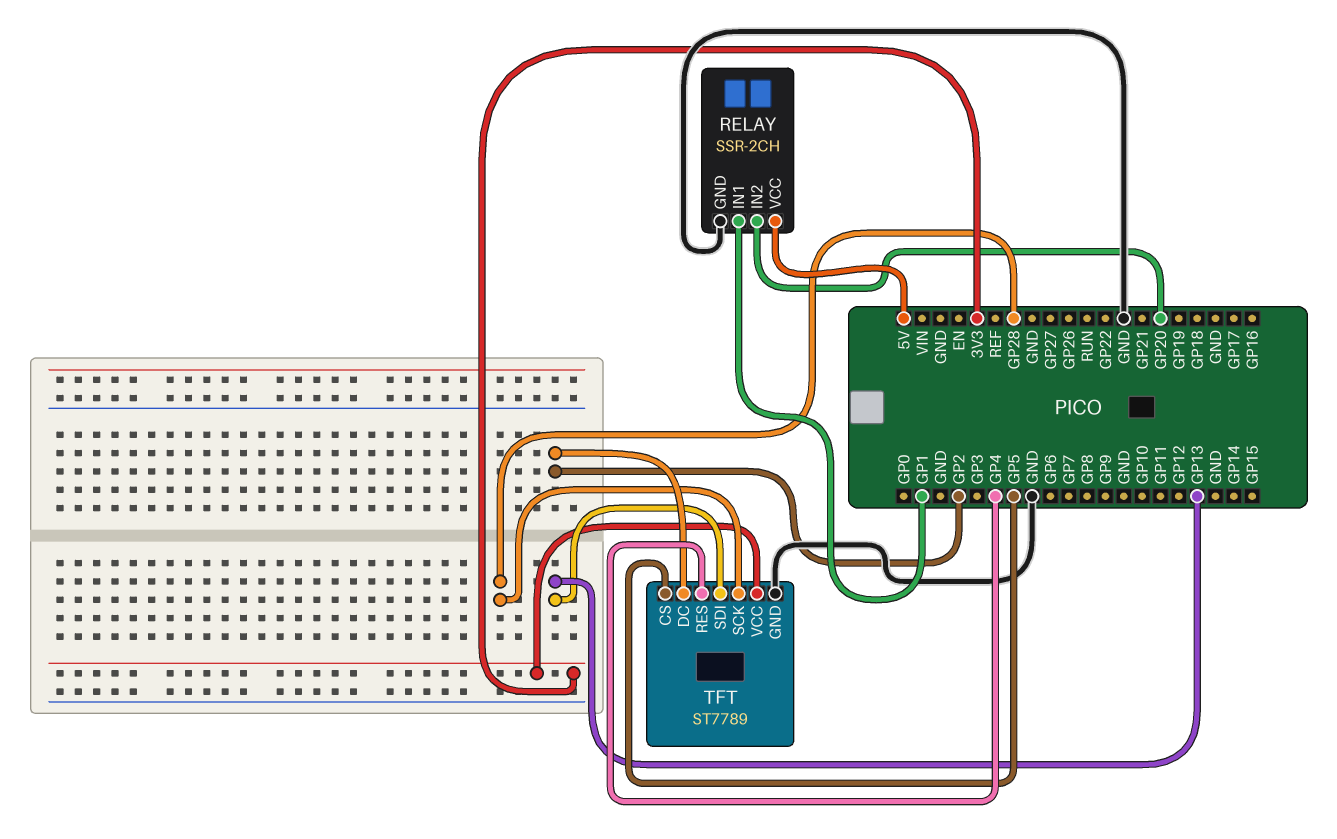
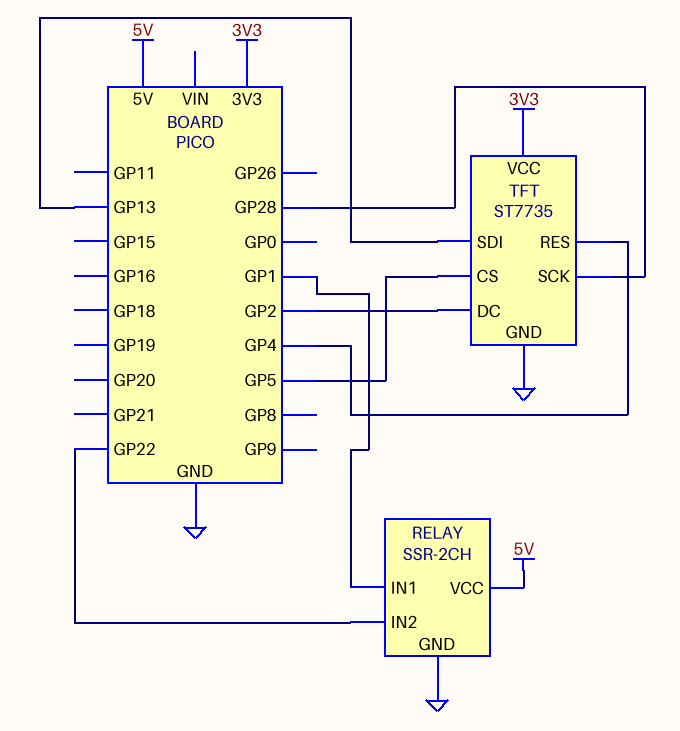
RELAY pin IN2: GP20 -> GP22
TFT: ST7789 -> ST7735

